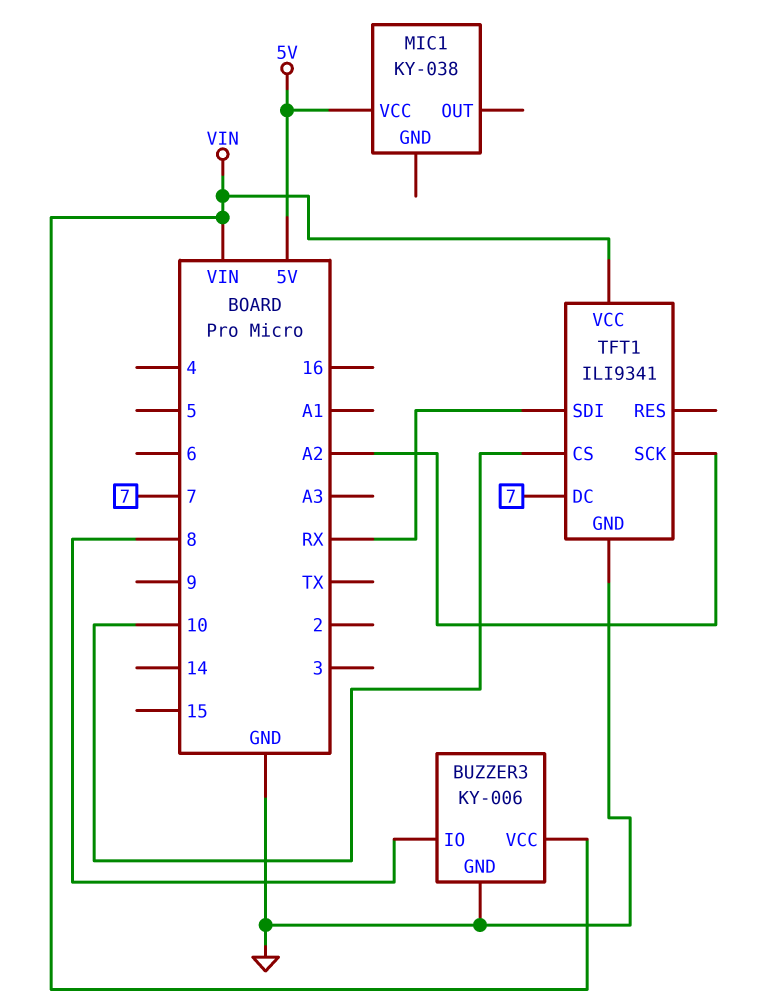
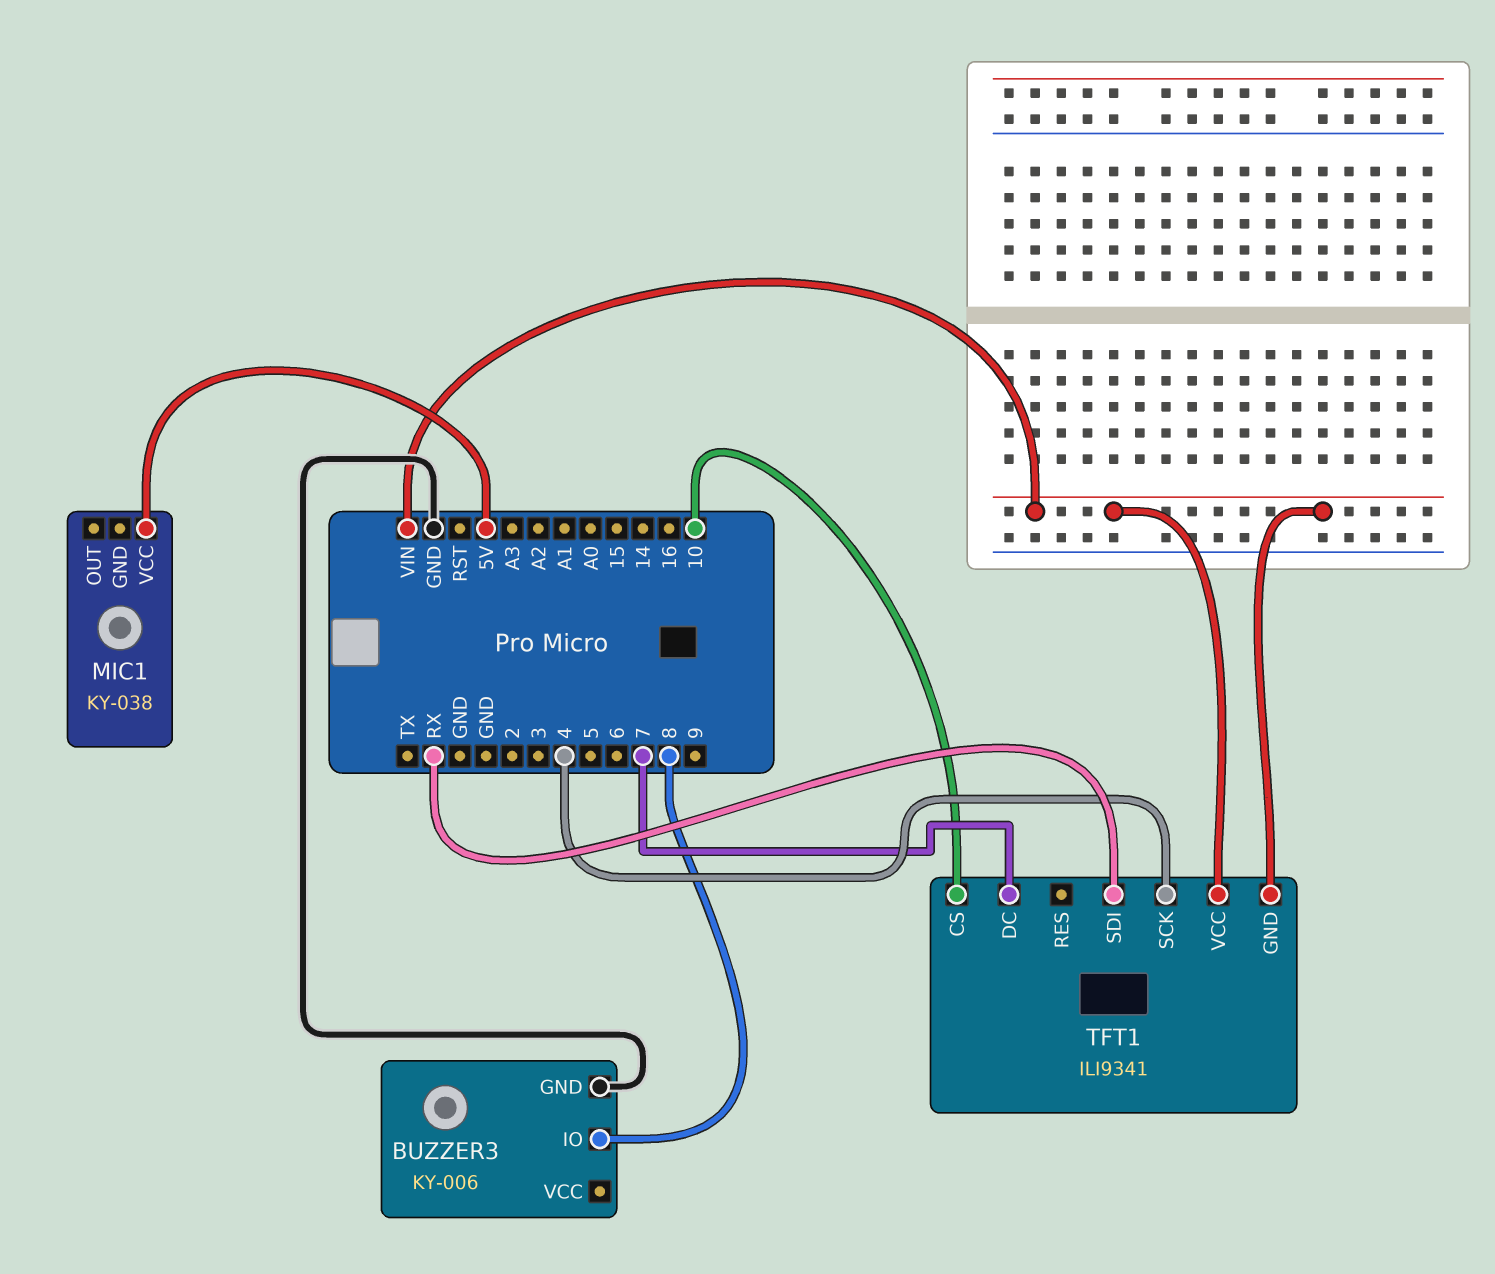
BUZZER3 pin VCC: VIN -> none
TFT1 pin GND: GND -> VIN
TFT1 pin SCK: A2 -> 4

